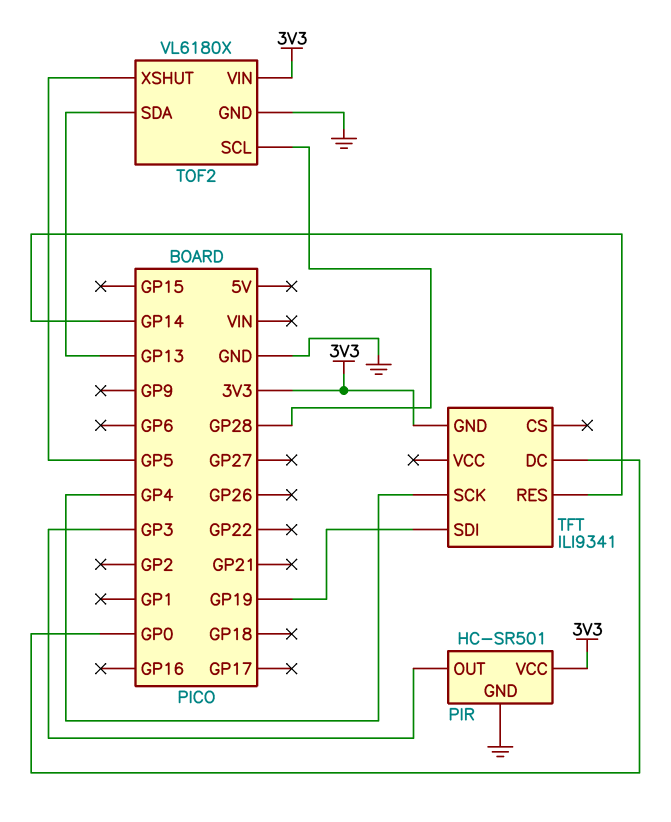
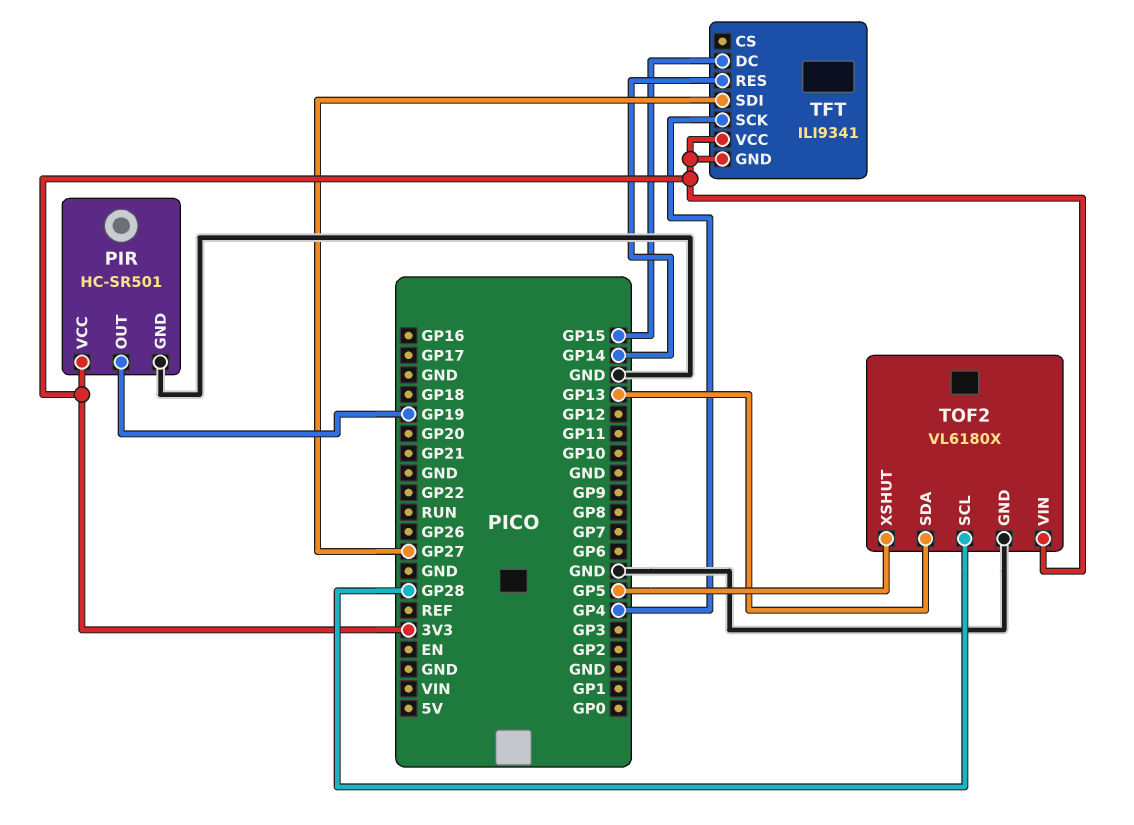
PIR pin OUT: GP3 -> GP19
TFT pin DC: GP0 -> GP15
TFT pin SDI: GP19 -> GP27
TFT pin VCC: none -> 3V3

